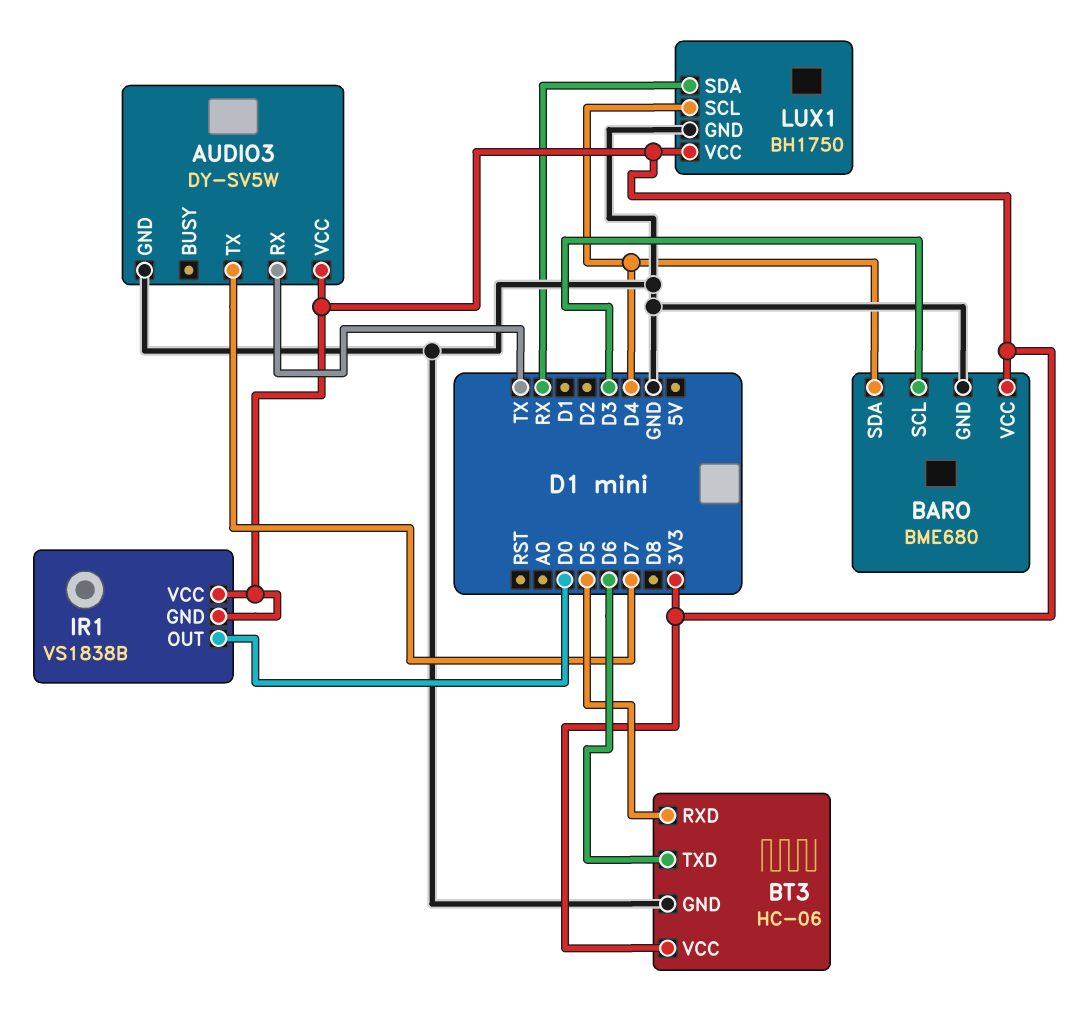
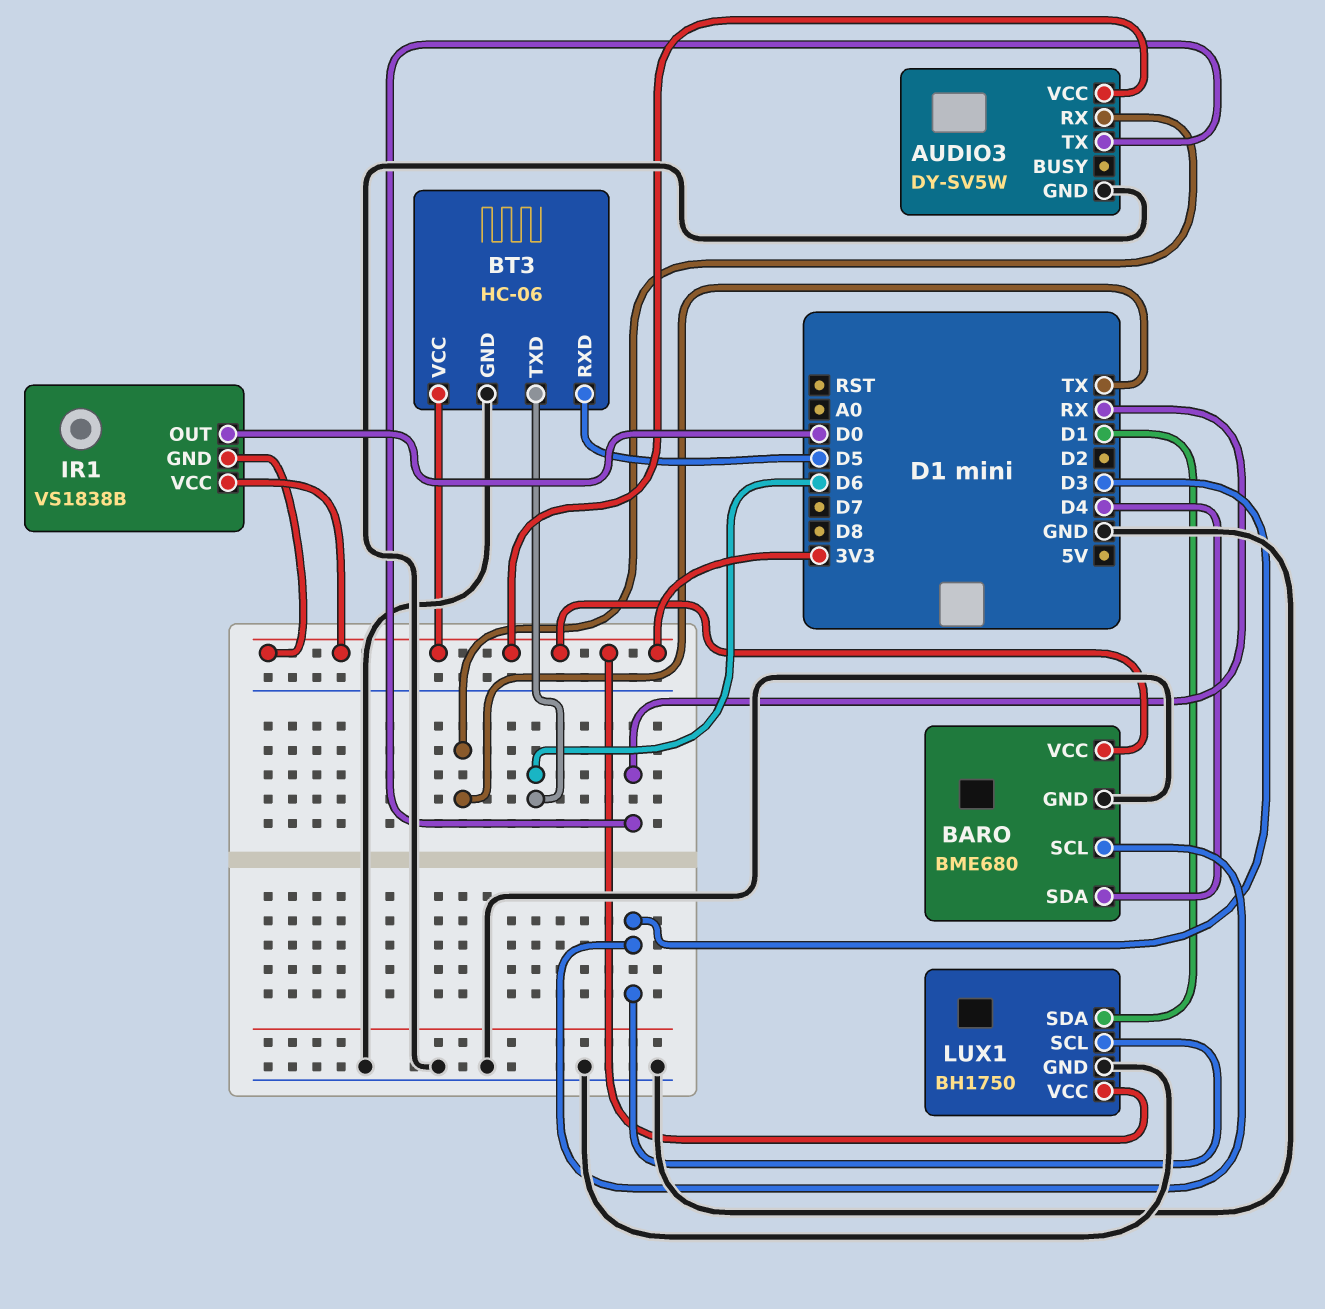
AUDIO3 pin TX: D7 -> RX
LUX1 pin SCL: D4 -> D3
LUX1 pin SDA: RX -> D1

